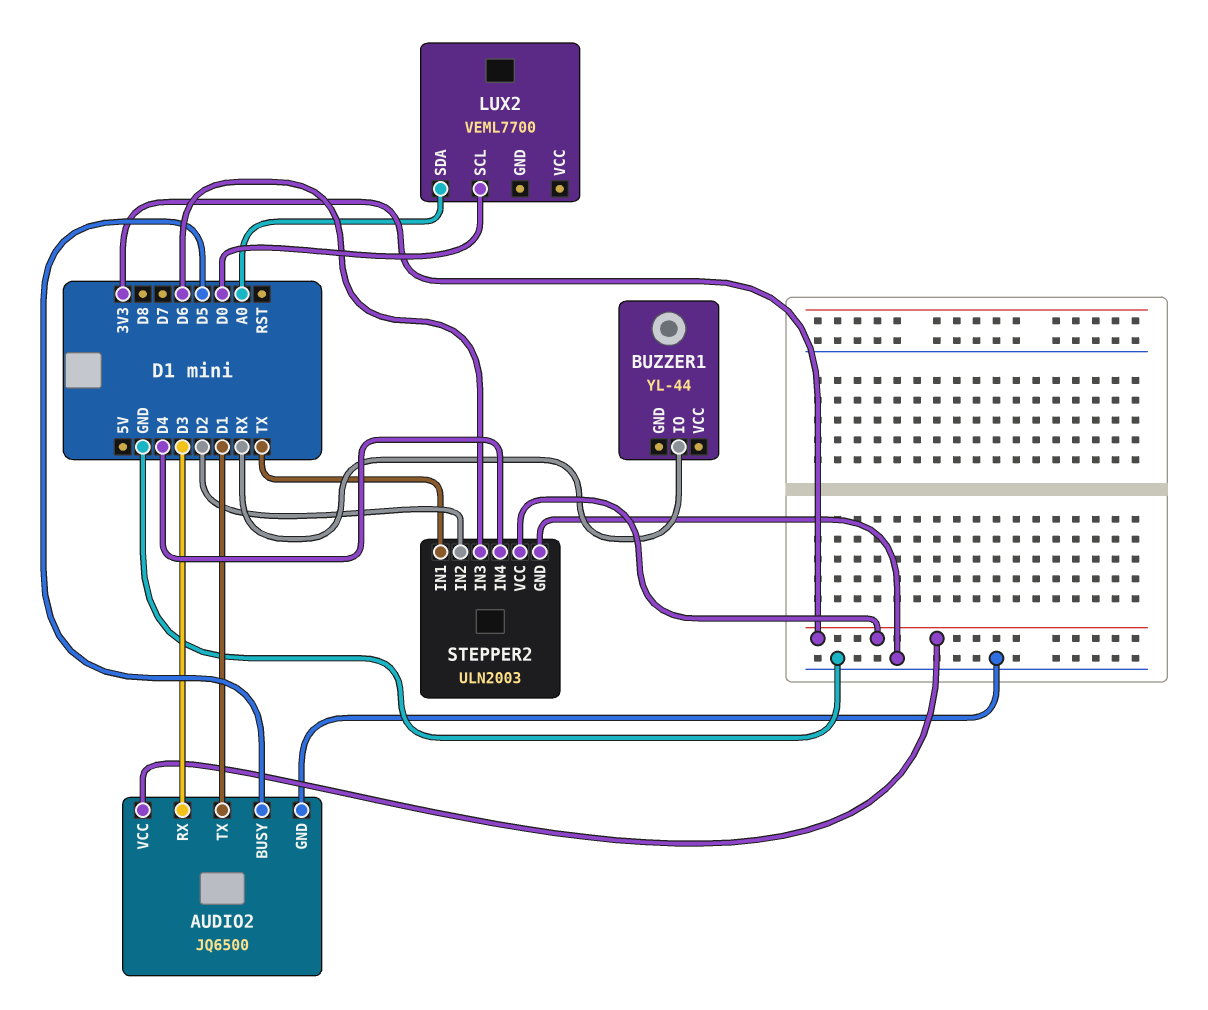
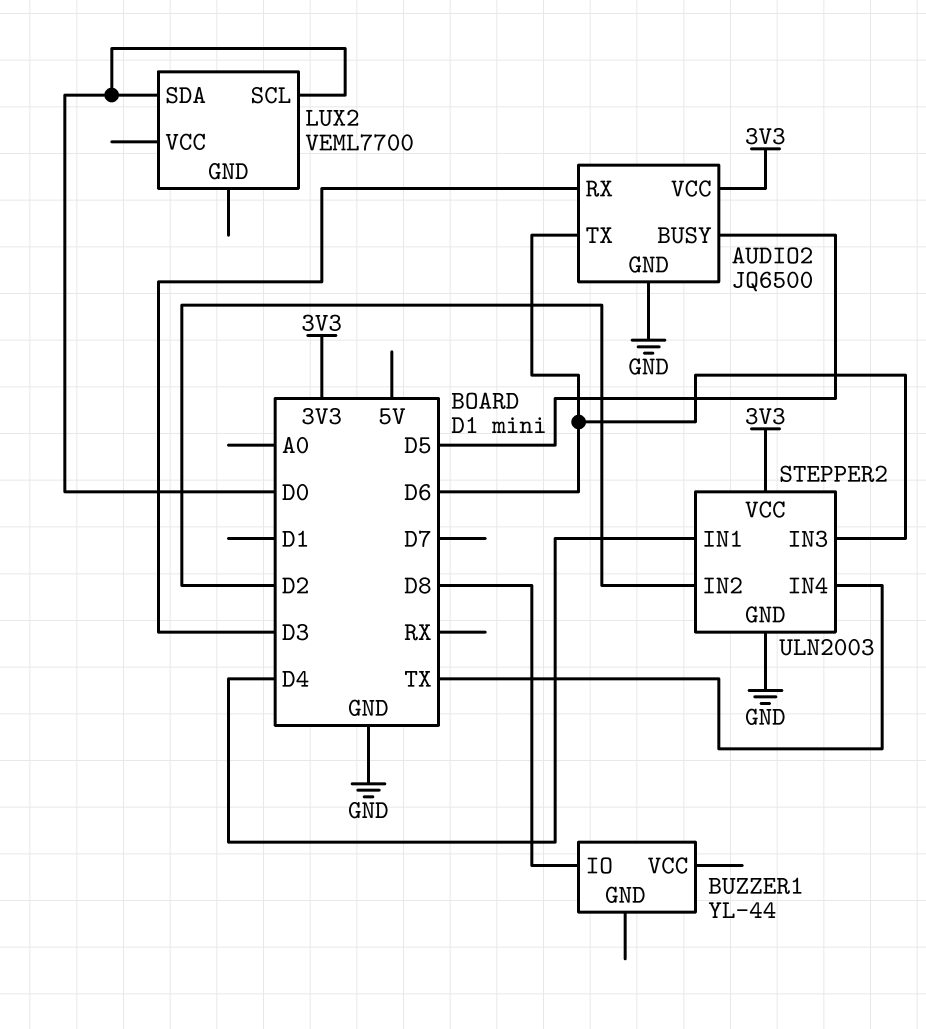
AUDIO2 pin TX: D1 -> D6
BUZZER1 pin IO: RX -> D8
LUX2 pin SDA: A0 -> D0
STEPPER2 pin IN1: TX -> D4
STEPPER2 pin IN4: D4 -> TX

